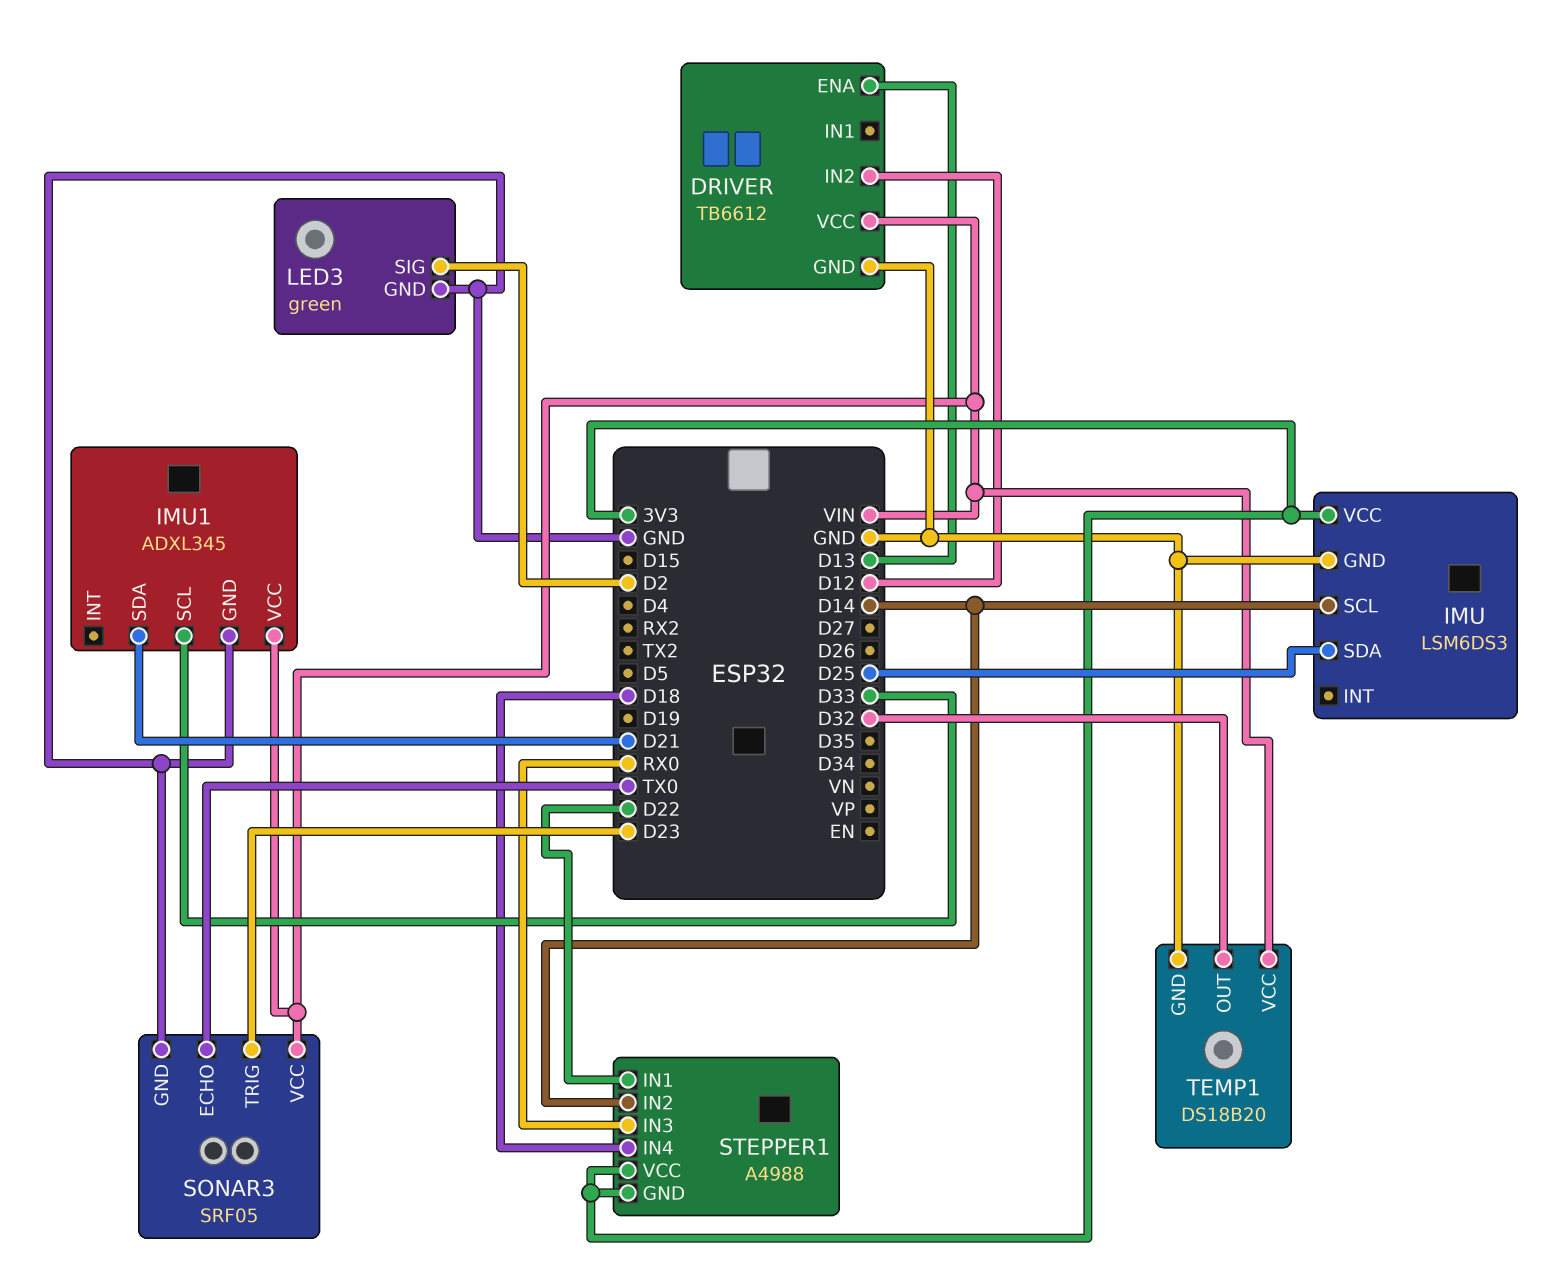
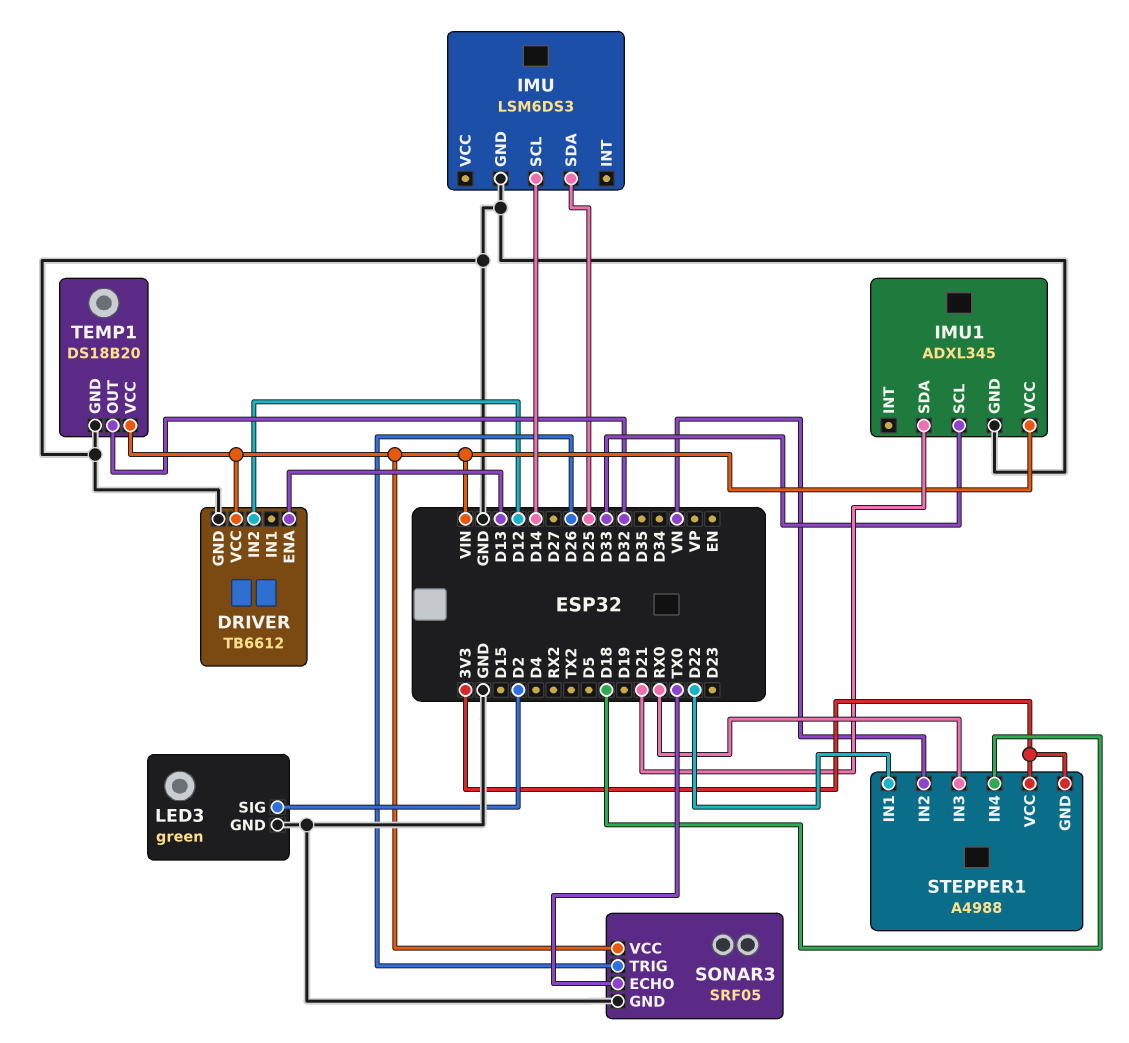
IMU pin VCC: 3V3 -> none
SONAR3 pin TRIG: D23 -> D26
STEPPER1 pin IN2: D14 -> VN

